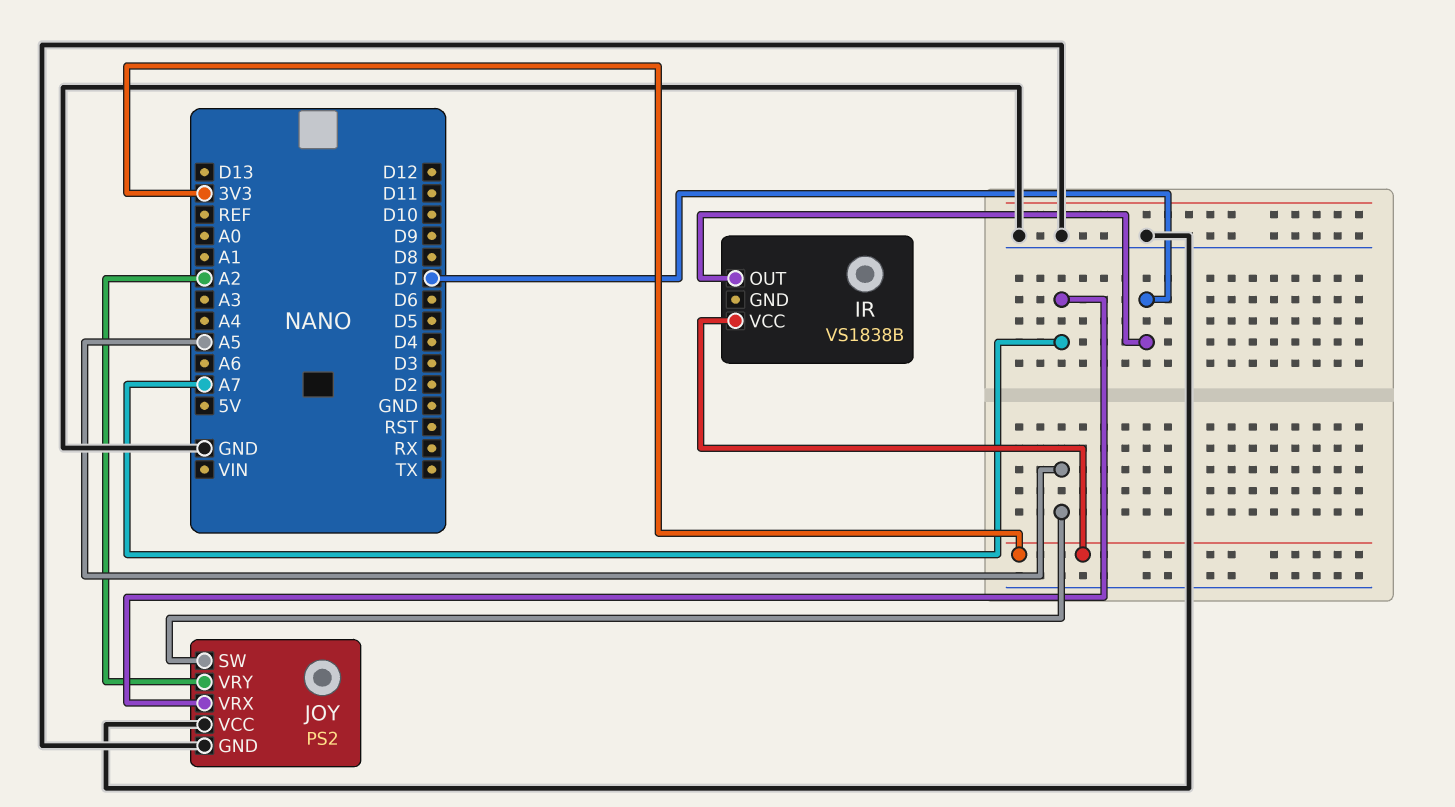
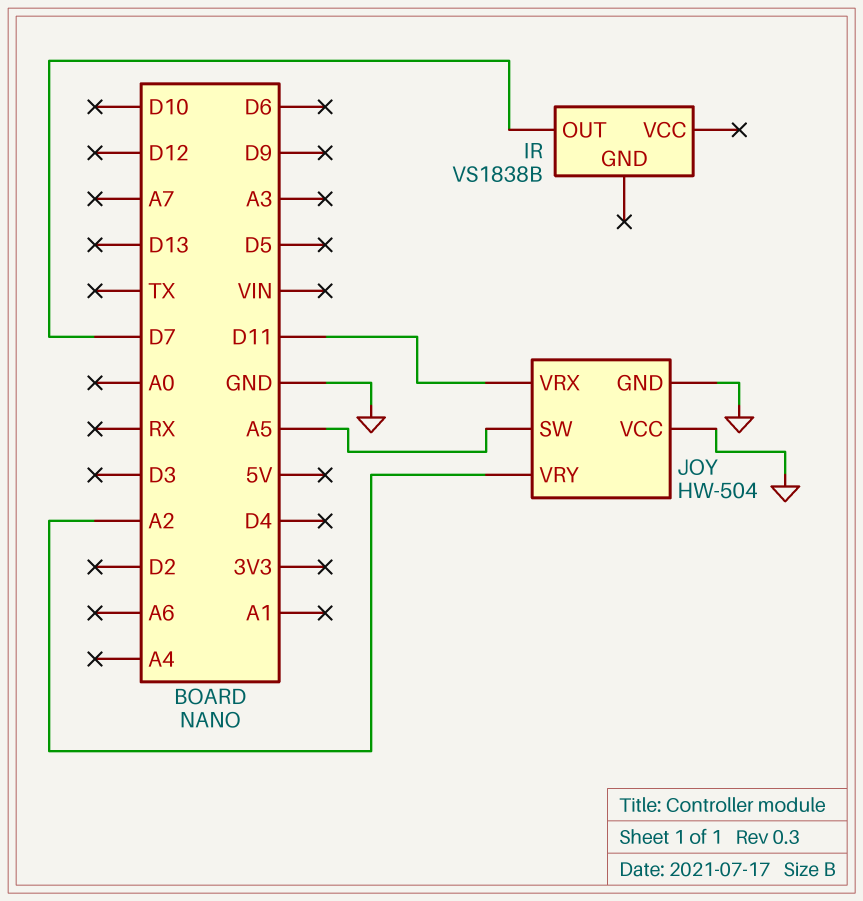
IR pin VCC: 3V3 -> none
JOY: PS2 -> HW-504
JOY pin VRX: A7 -> D11

